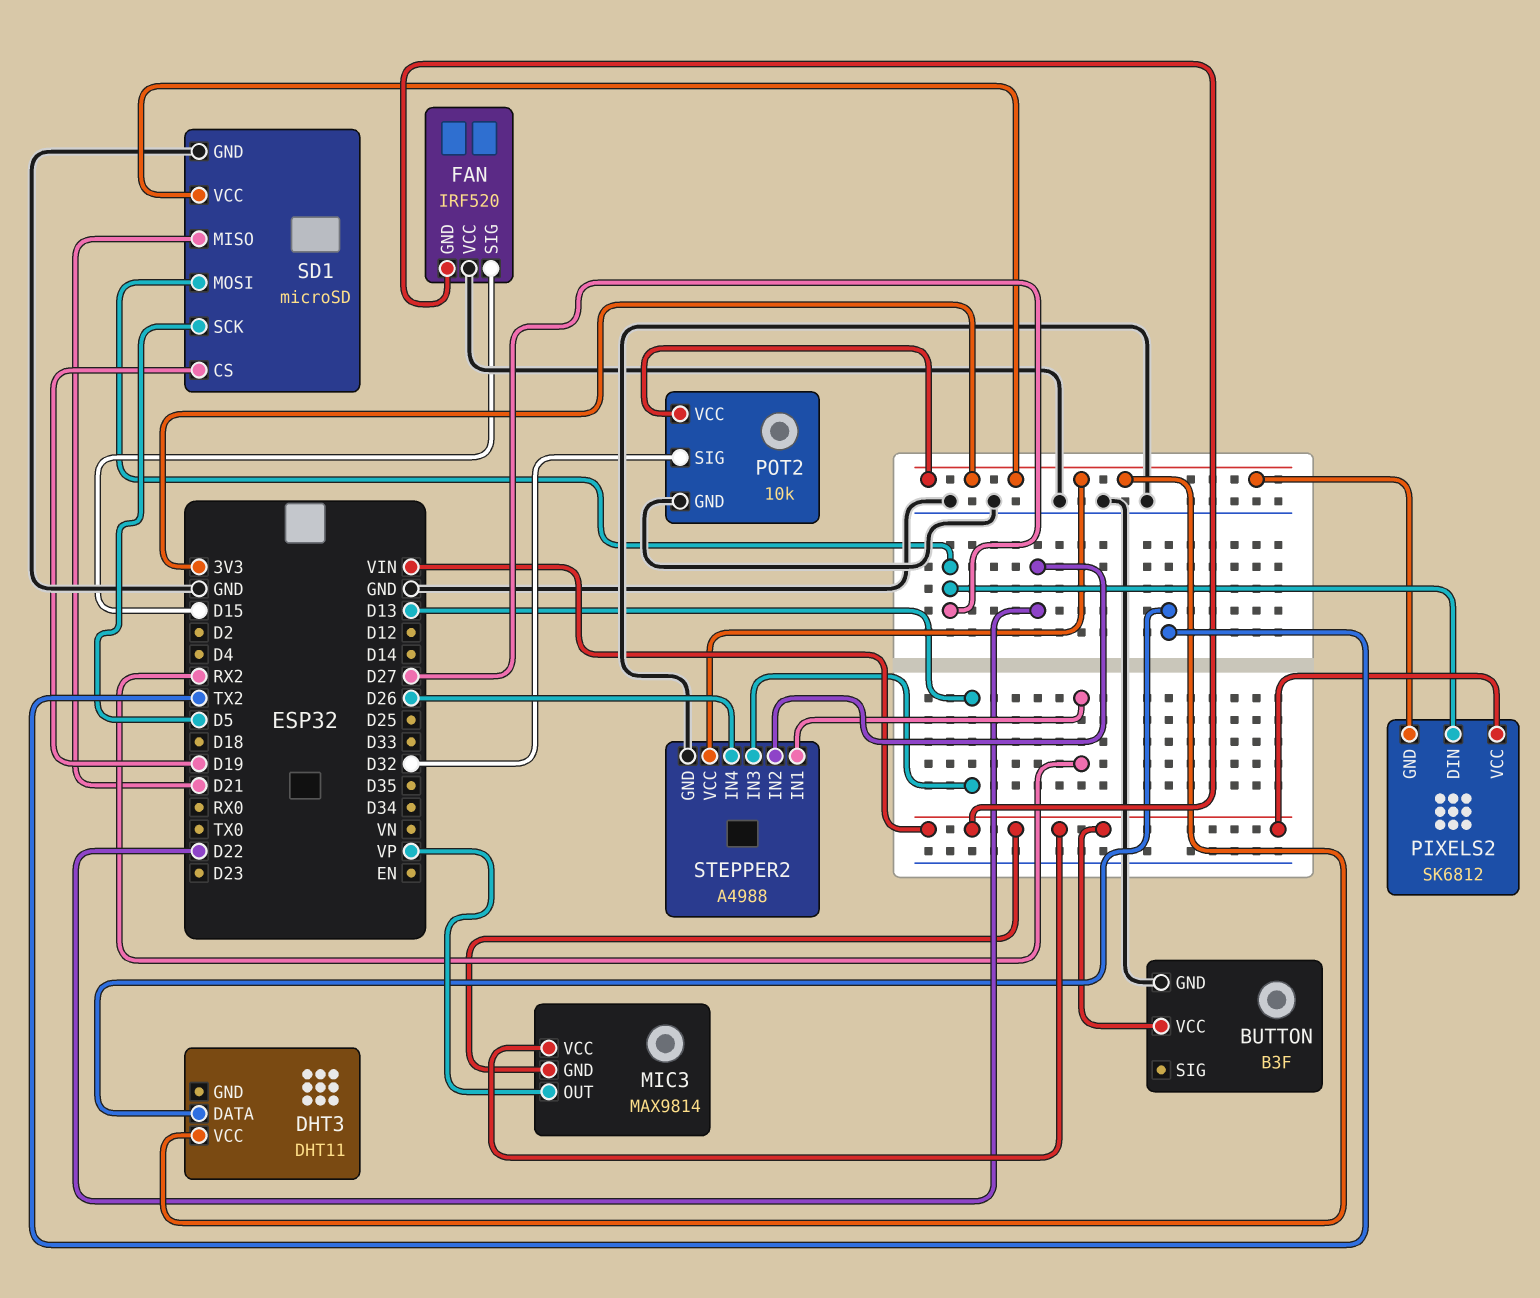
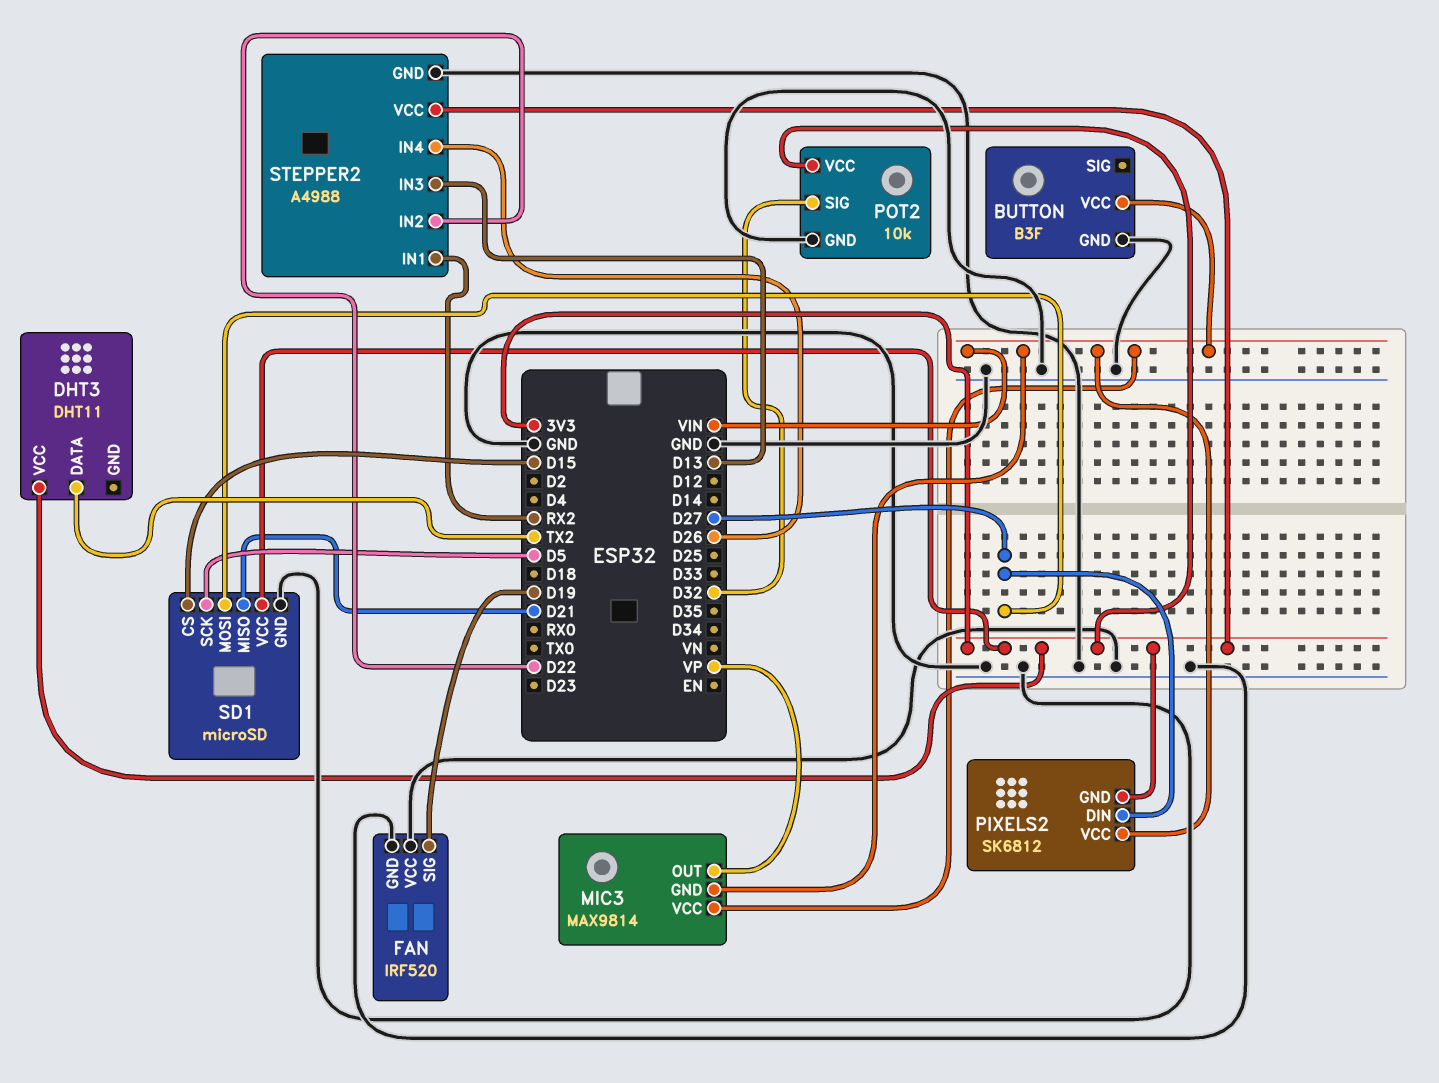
FAN pin GND: VIN -> GND
FAN pin SIG: D15 -> D19
SD1 pin CS: D19 -> D15

